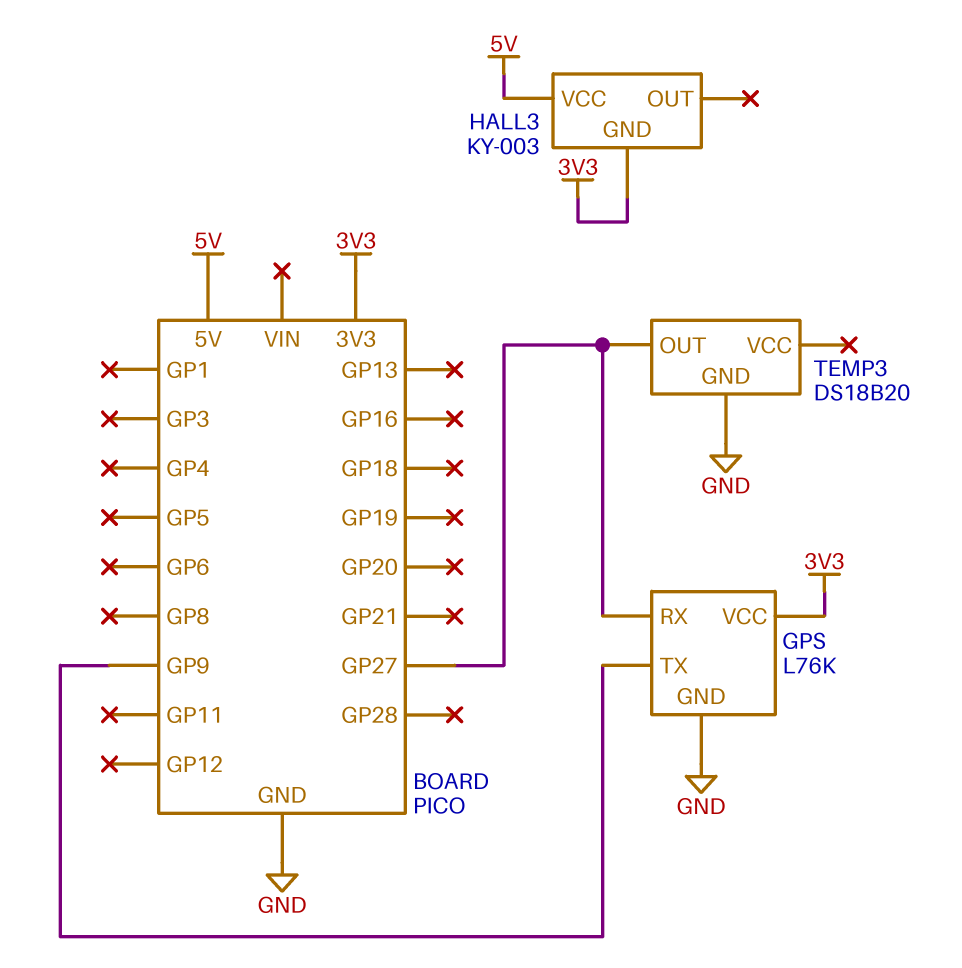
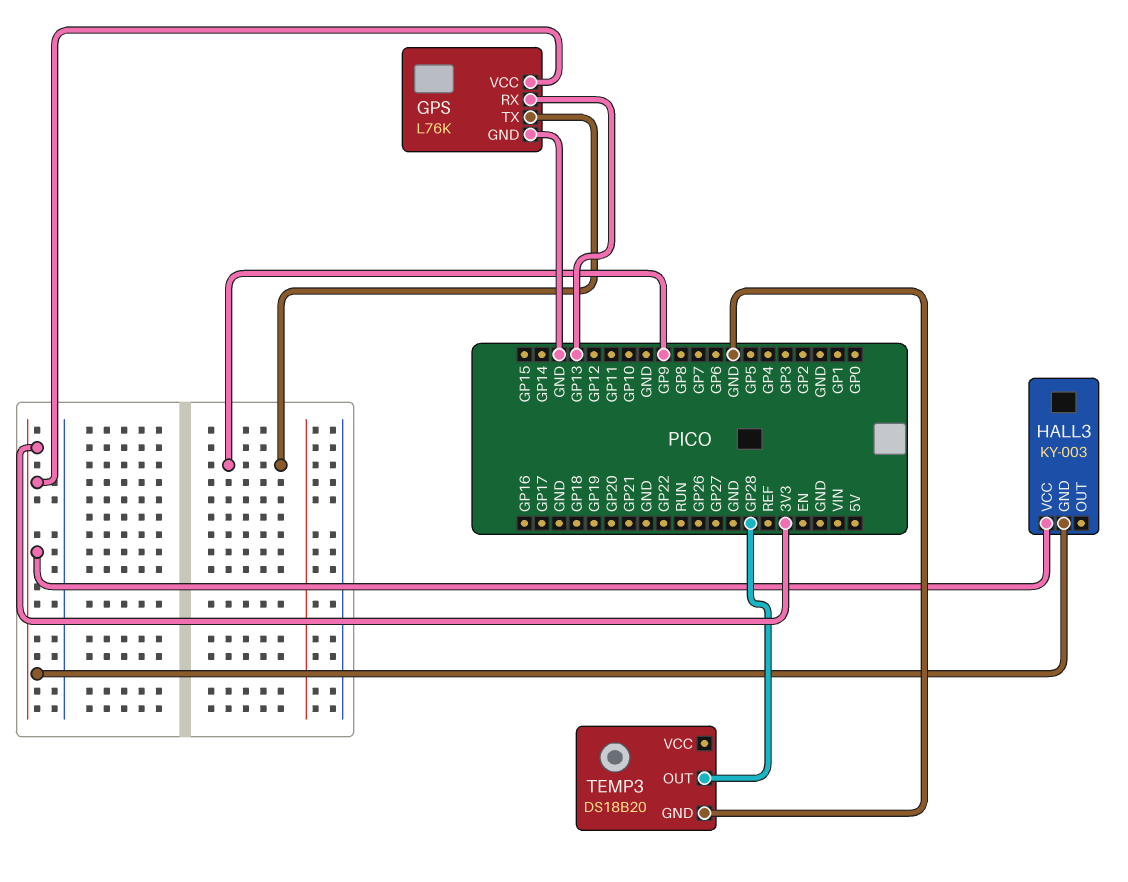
GPS pin RX: GP27 -> GP13
HALL3 pin VCC: 5V -> 3V3
TEMP3 pin OUT: GP27 -> GP28

